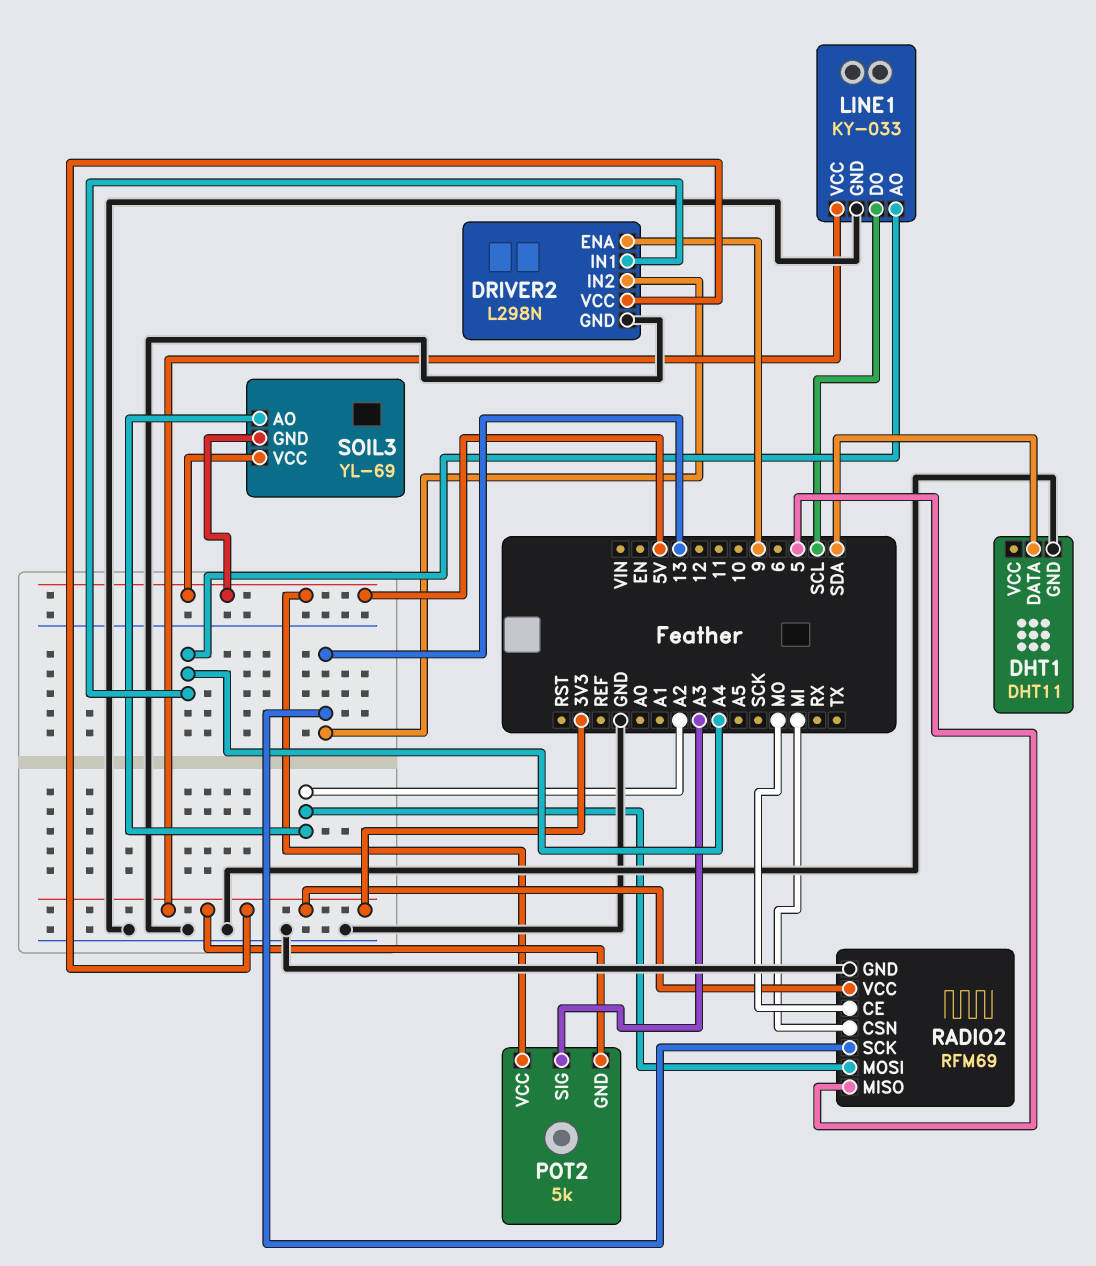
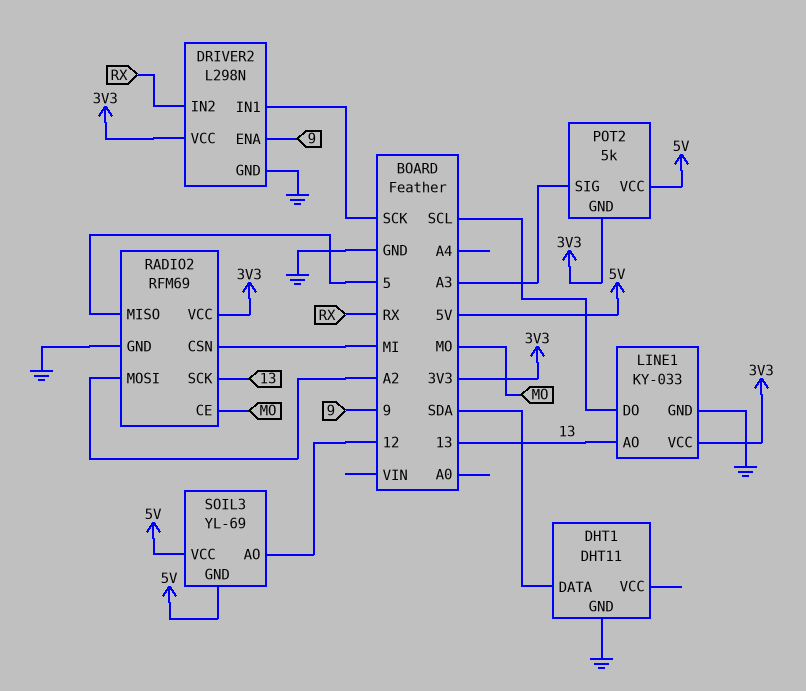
DRIVER2 pin IN1: A4 -> SCK
DRIVER2 pin IN2: 13 -> RX
LINE1 pin AO: A4 -> 13
SOIL3 pin AO: A2 -> 12

